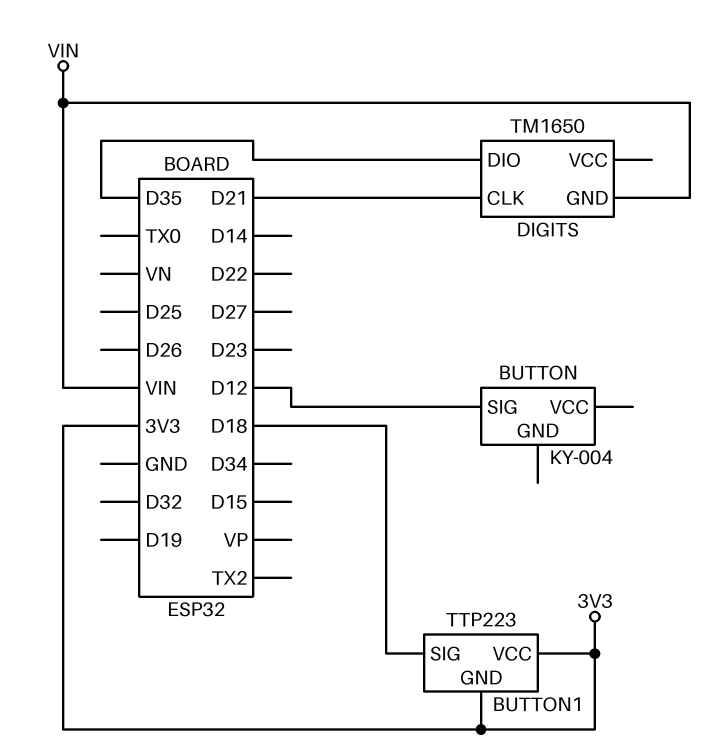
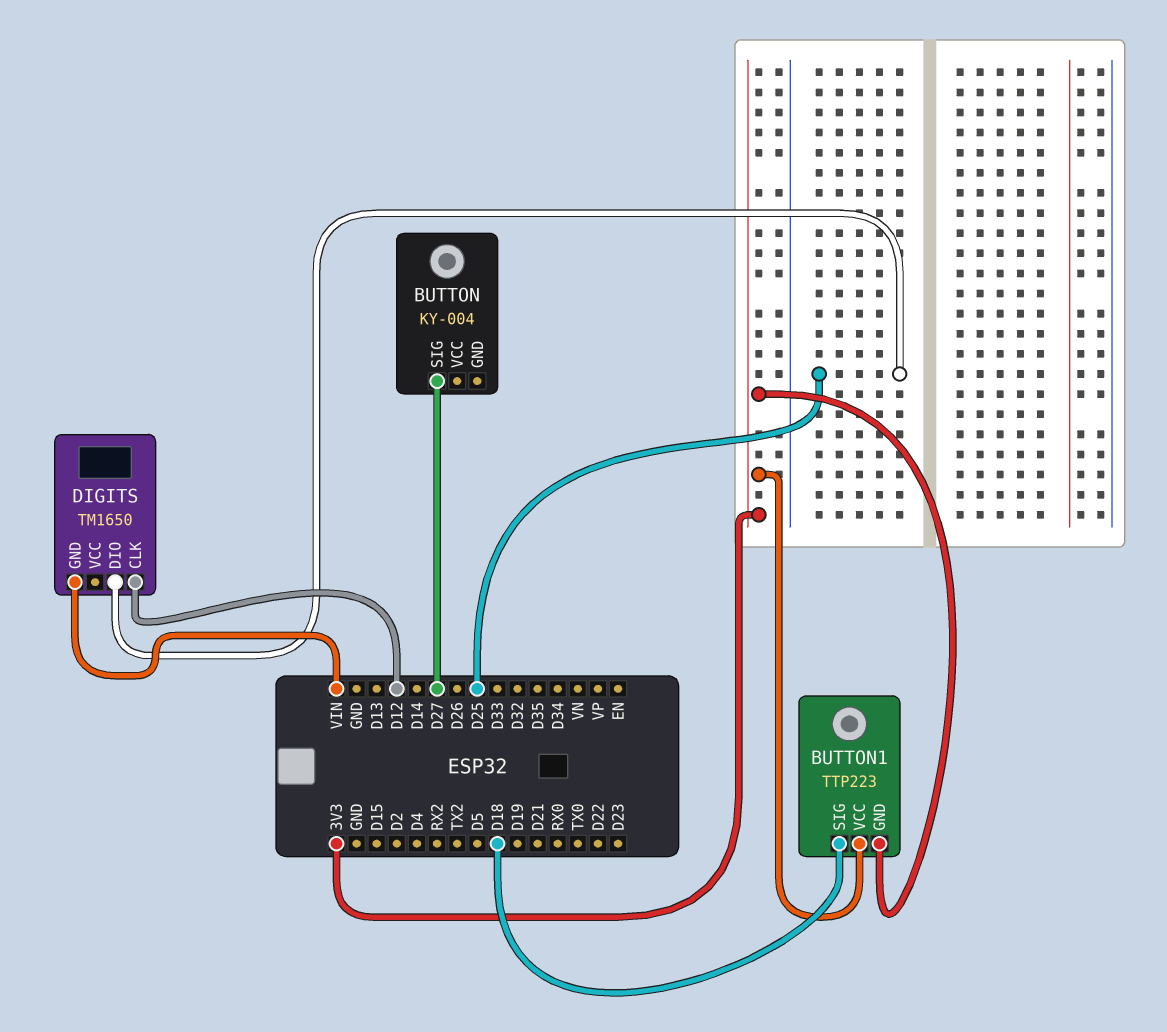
BUTTON pin SIG: D12 -> D27
DIGITS pin CLK: D21 -> D12
DIGITS pin DIO: D35 -> D25

